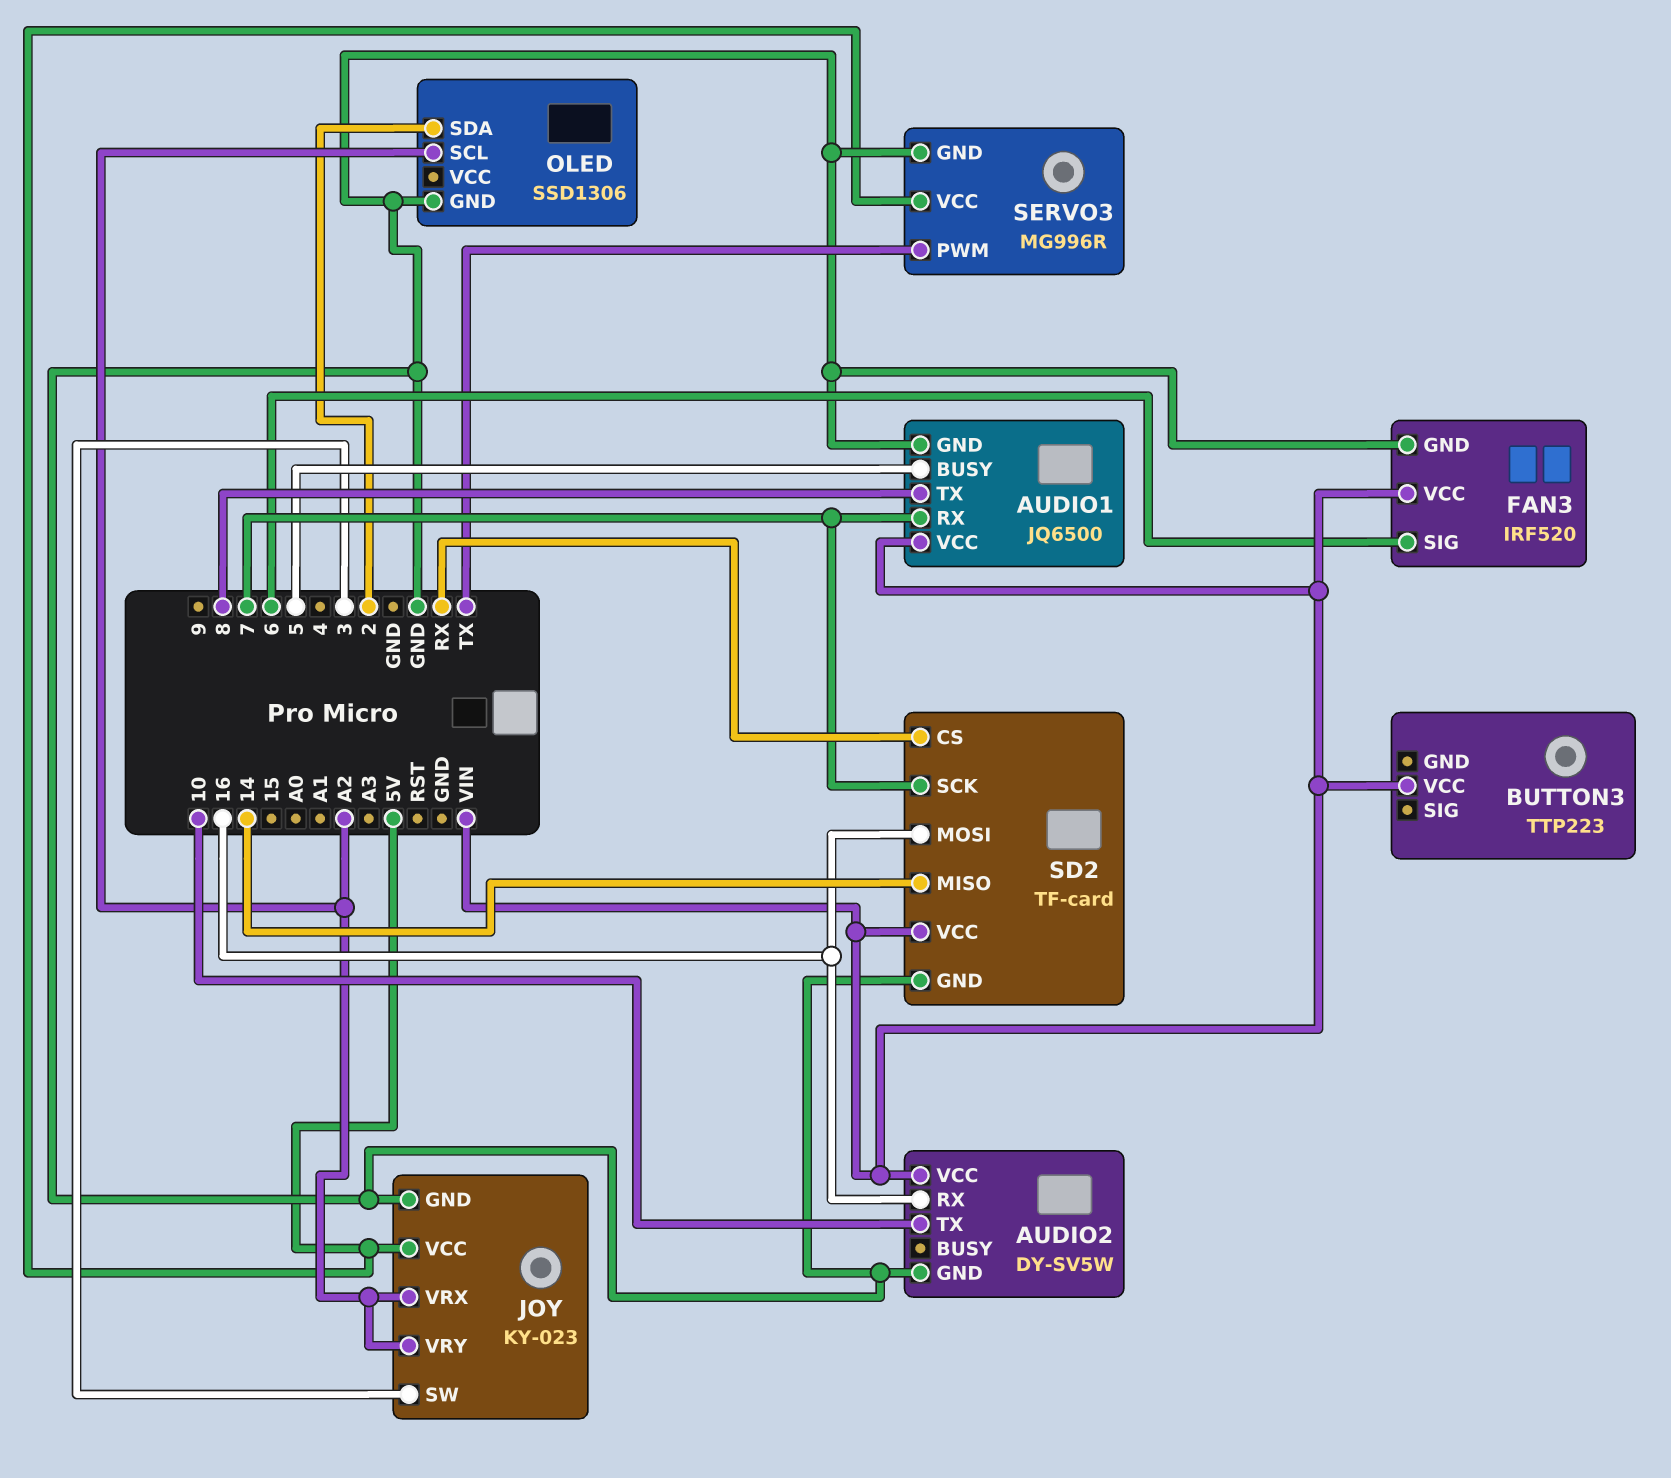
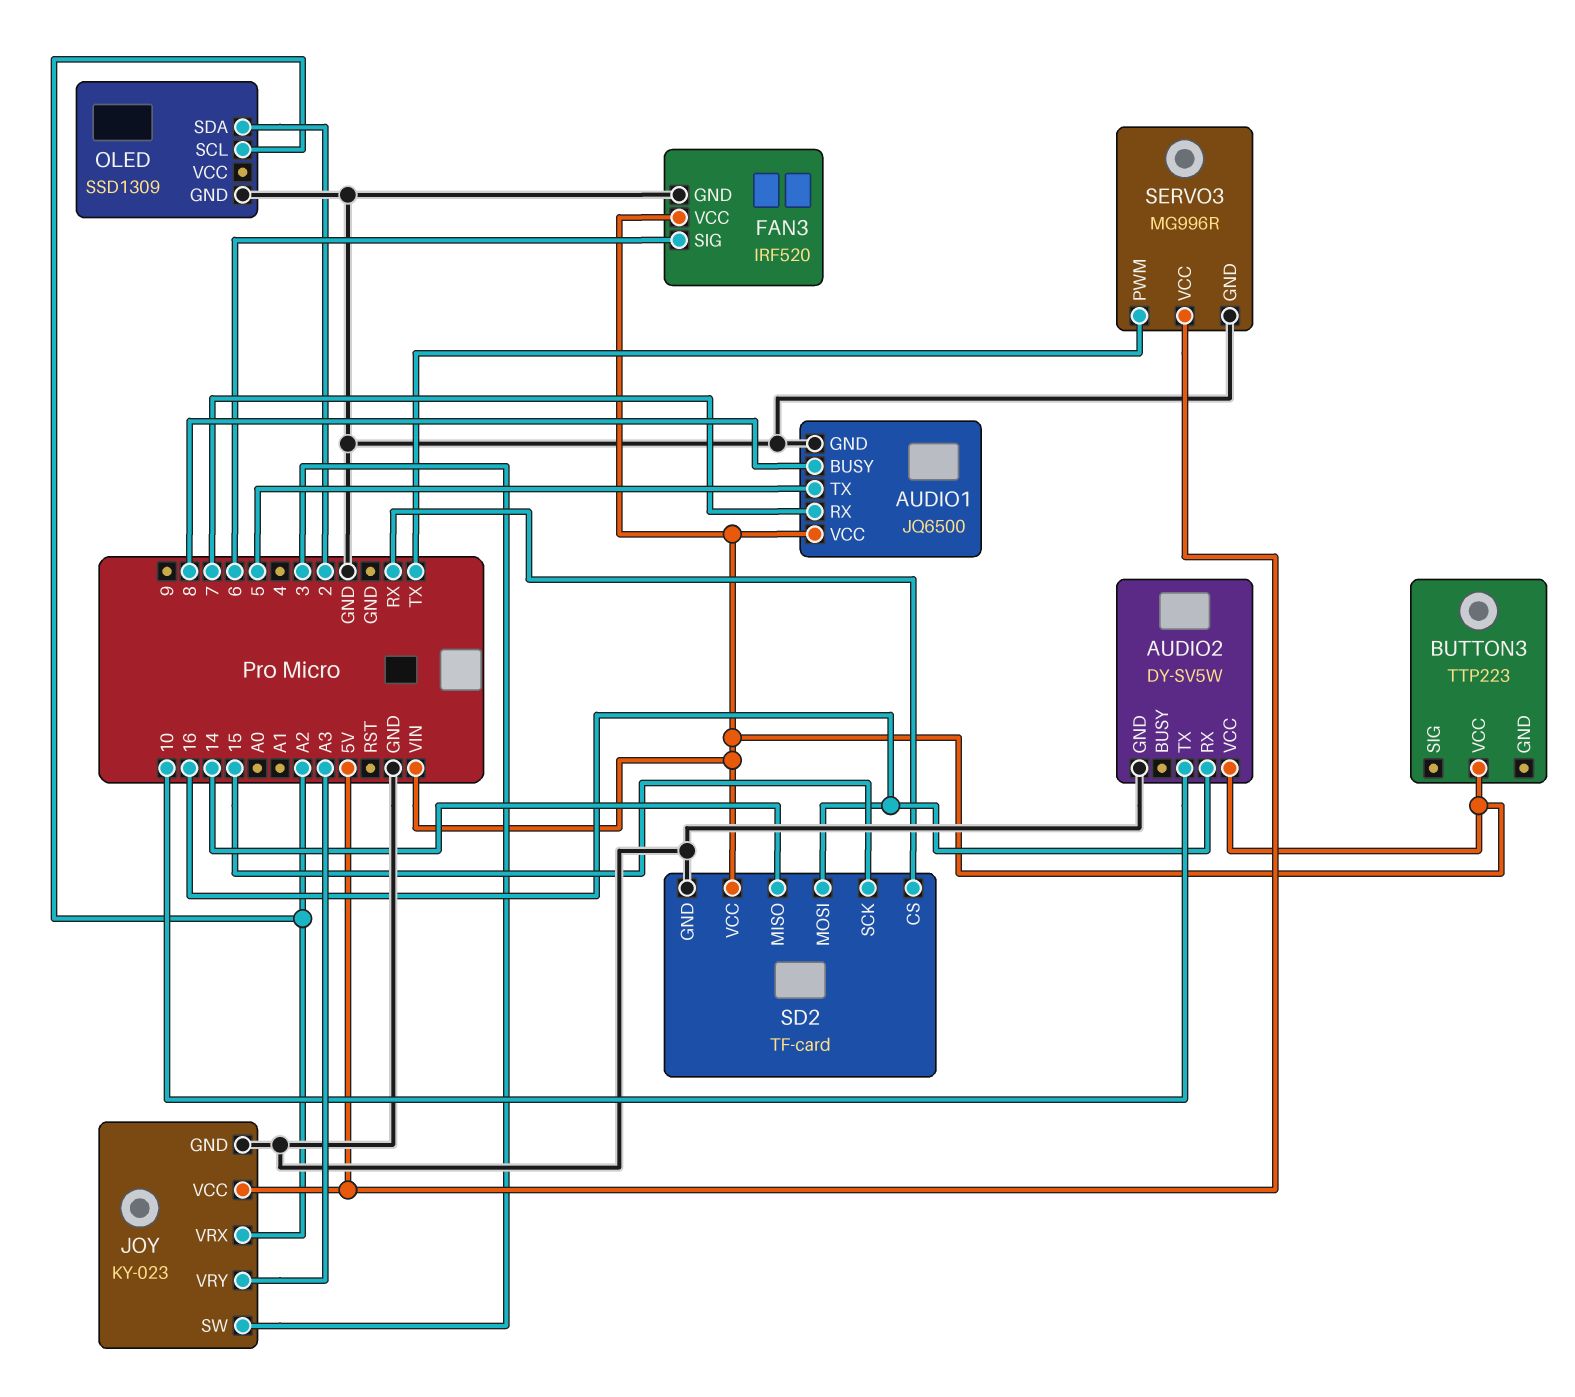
AUDIO1 pin BUSY: 5 -> 8
AUDIO1 pin TX: 8 -> 5
JOY pin VRY: A2 -> A3
OLED: SSD1306 -> SSD1309
SD2 pin SCK: 7 -> 15

